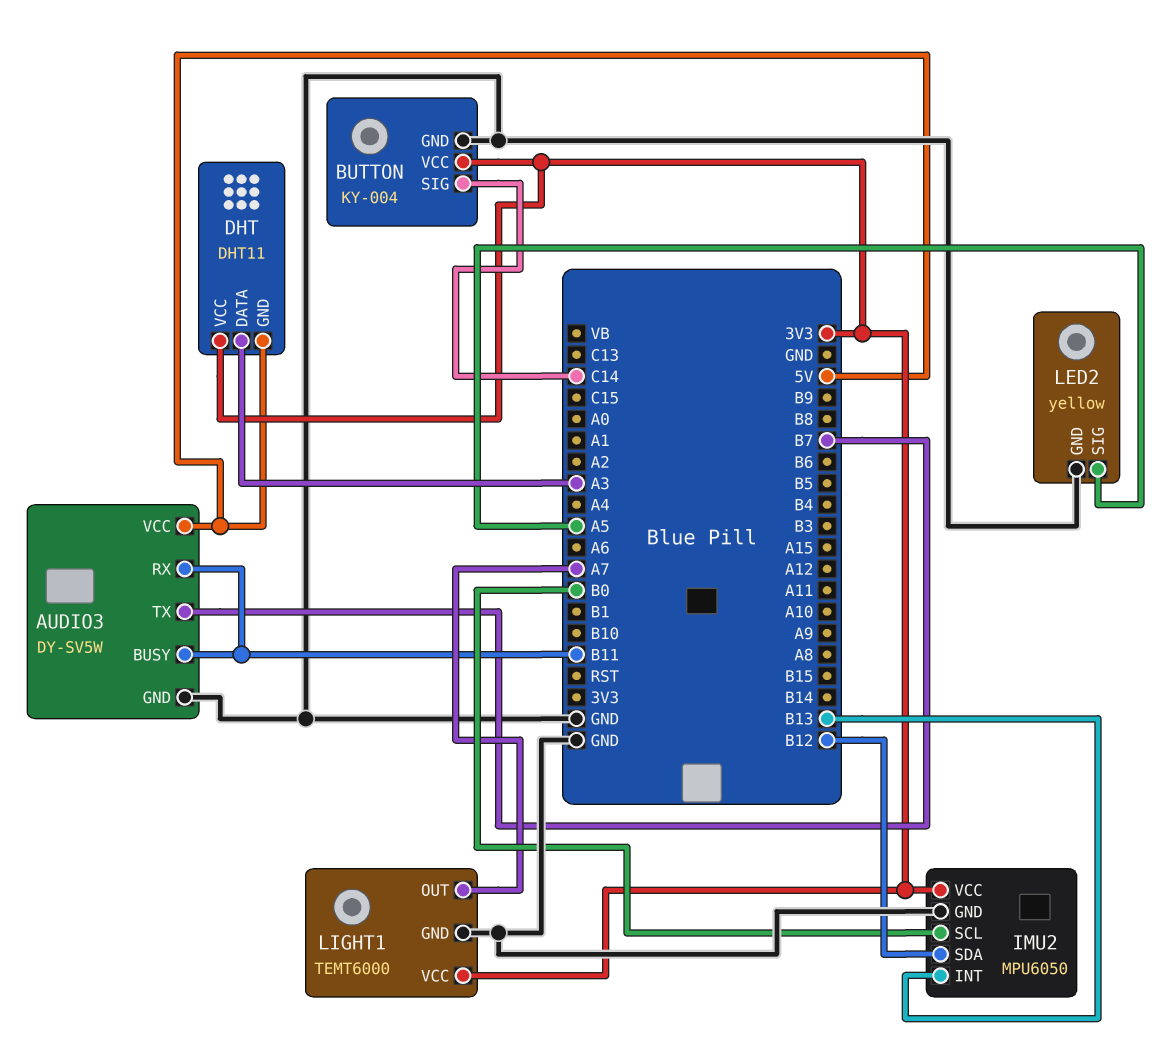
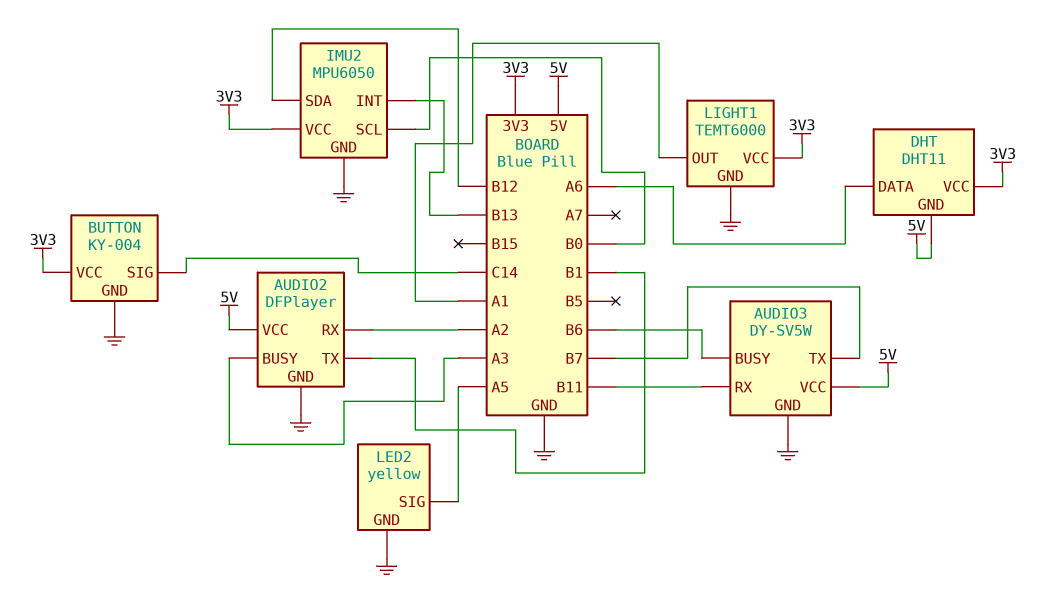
AUDIO2: none -> DFPlayer
AUDIO2 pin BUSY: none -> A3
AUDIO2 pin GND: none -> GND
AUDIO2 pin RX: none -> A2
AUDIO2 pin TX: none -> B1
AUDIO2 pin VCC: none -> 5V
AUDIO3 pin BUSY: B11 -> B6
DHT pin DATA: A3 -> A6
LIGHT1 pin OUT: A7 -> A1

